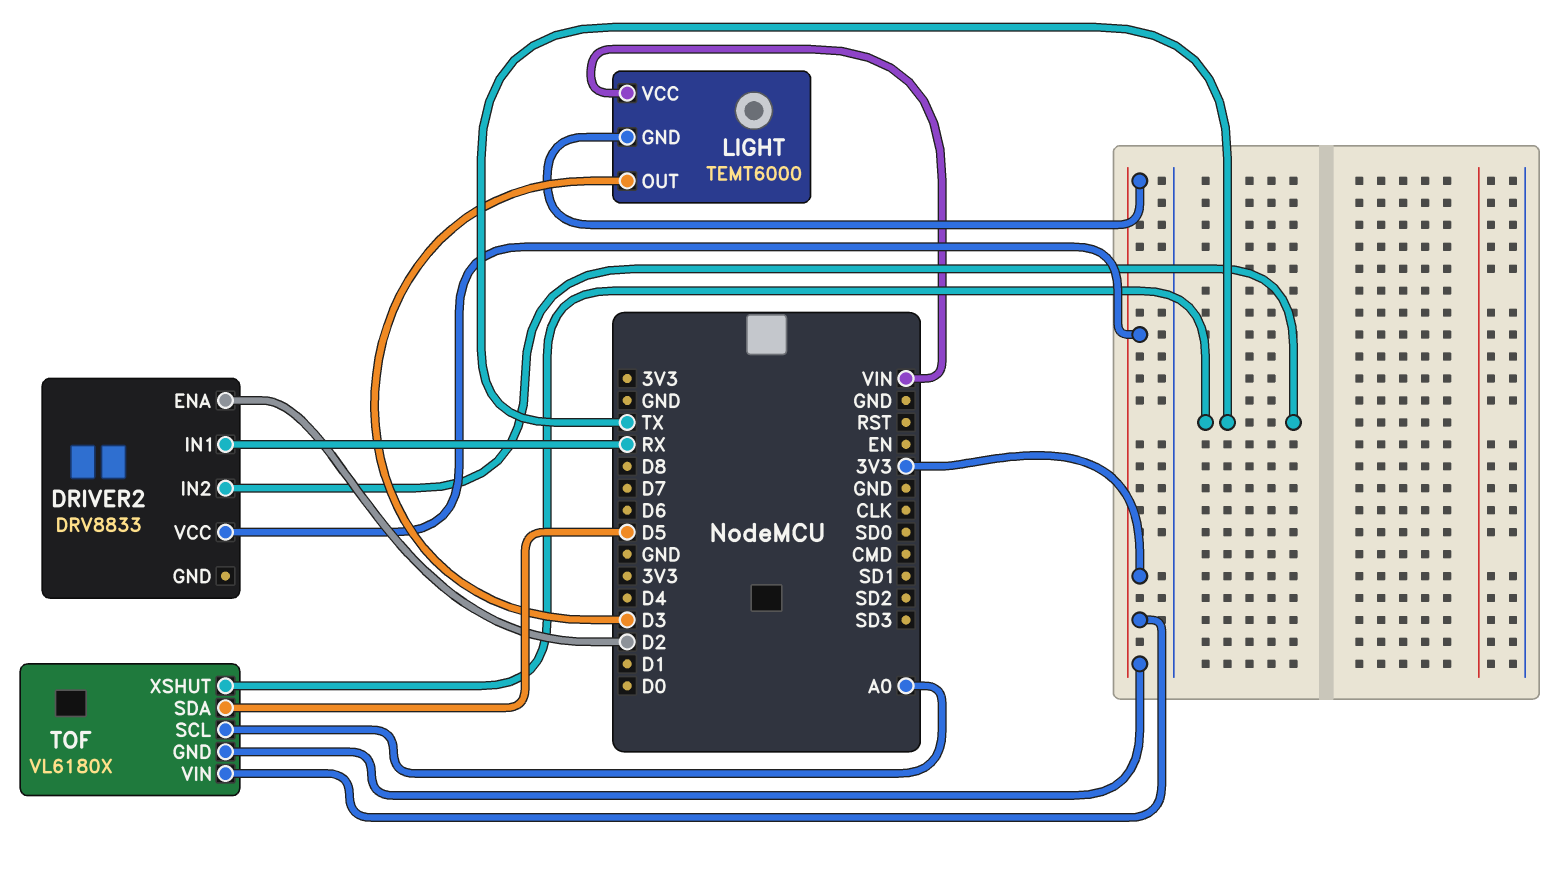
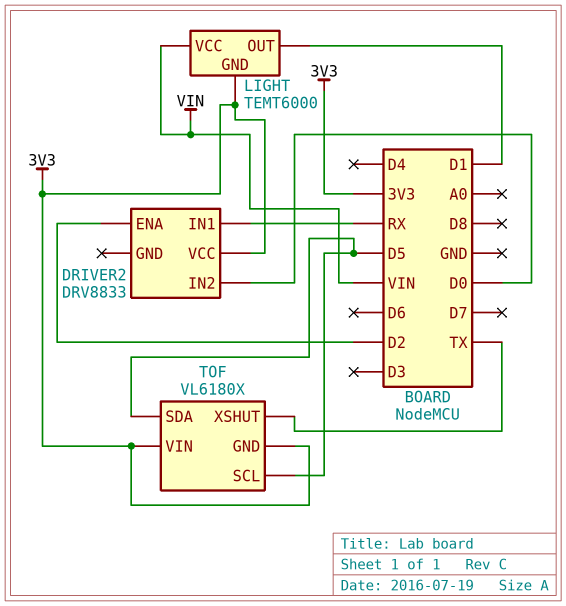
DRIVER2 pin IN2: TX -> D0
LIGHT pin OUT: D3 -> D1
TOF pin SCL: A0 -> D5

